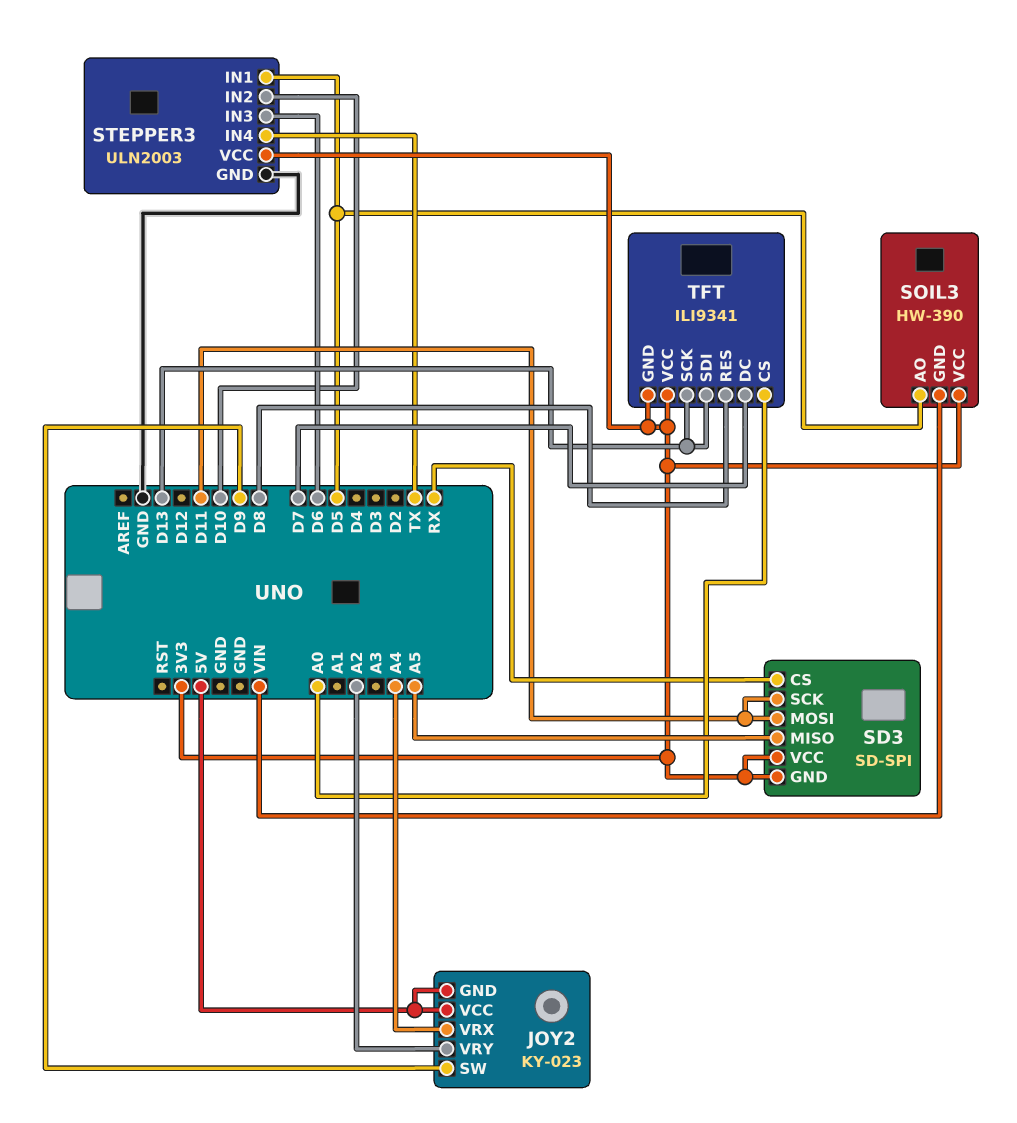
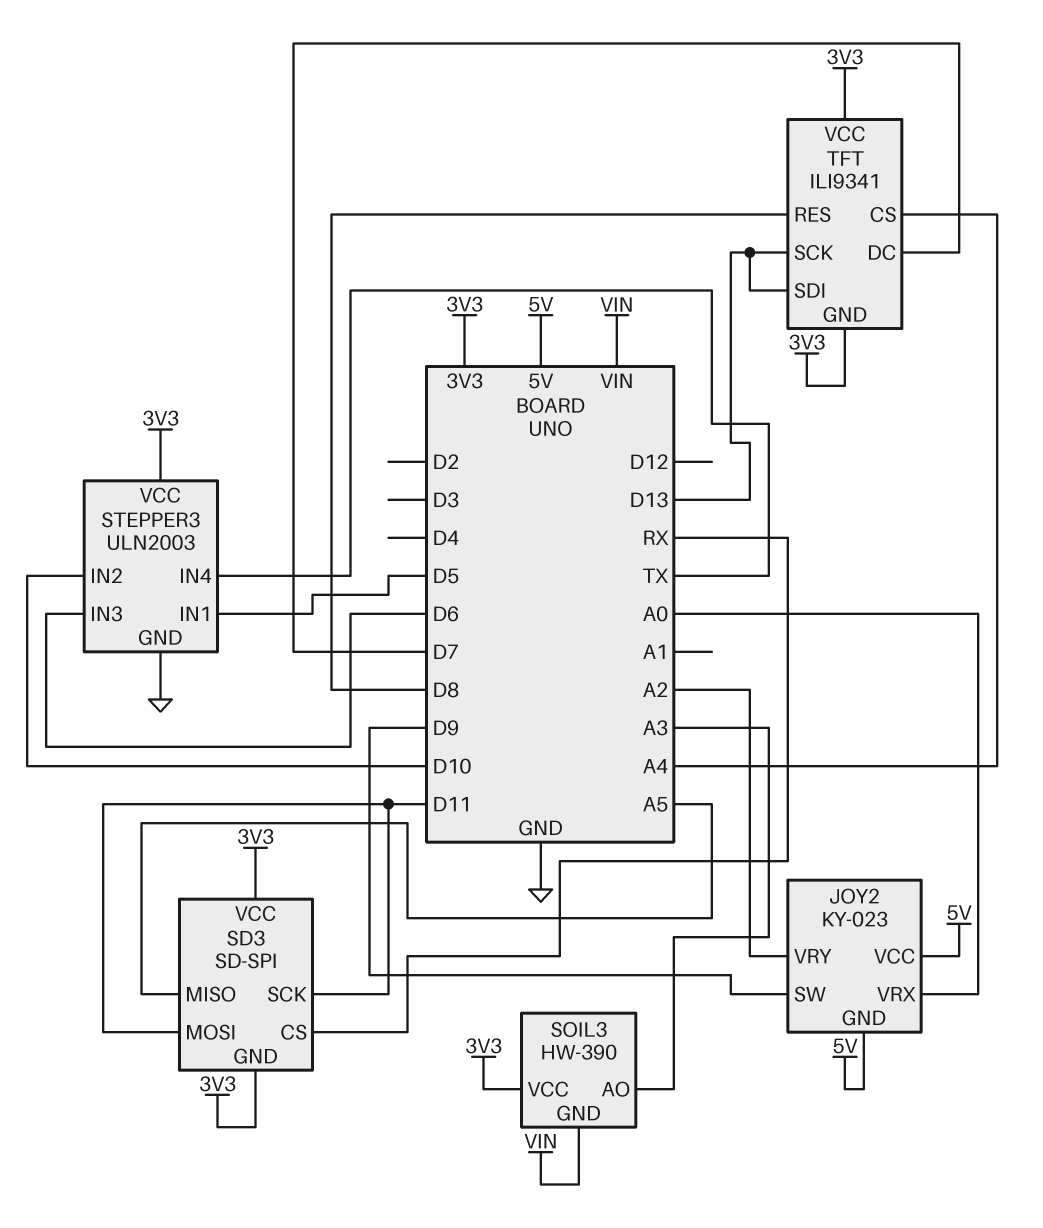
JOY2 pin VRX: A4 -> A0
SOIL3 pin AO: D5 -> A3
TFT pin CS: A0 -> A4

